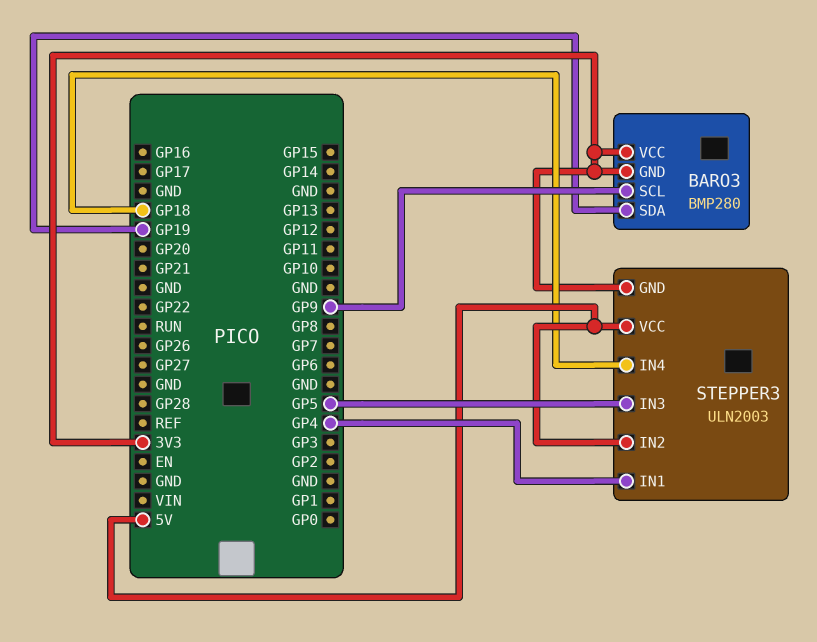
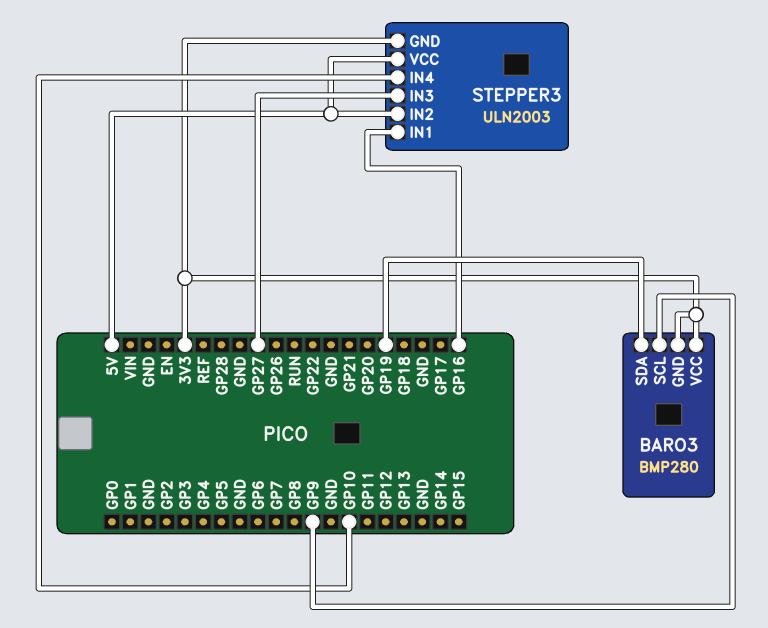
STEPPER3 pin IN1: GP4 -> GP16
STEPPER3 pin IN3: GP5 -> GP27
STEPPER3 pin IN4: GP18 -> GP10

